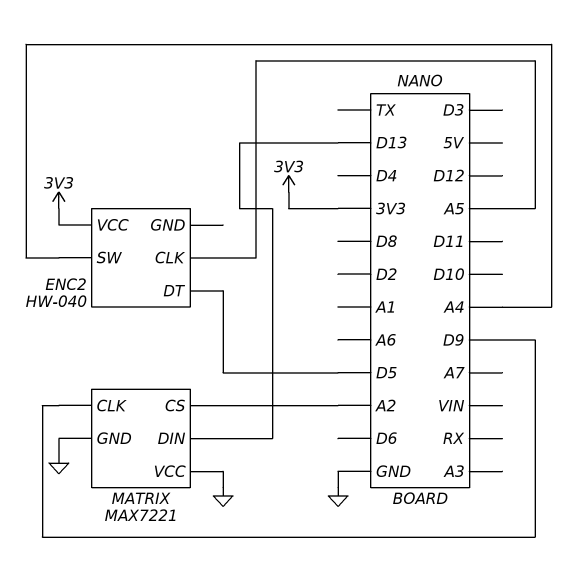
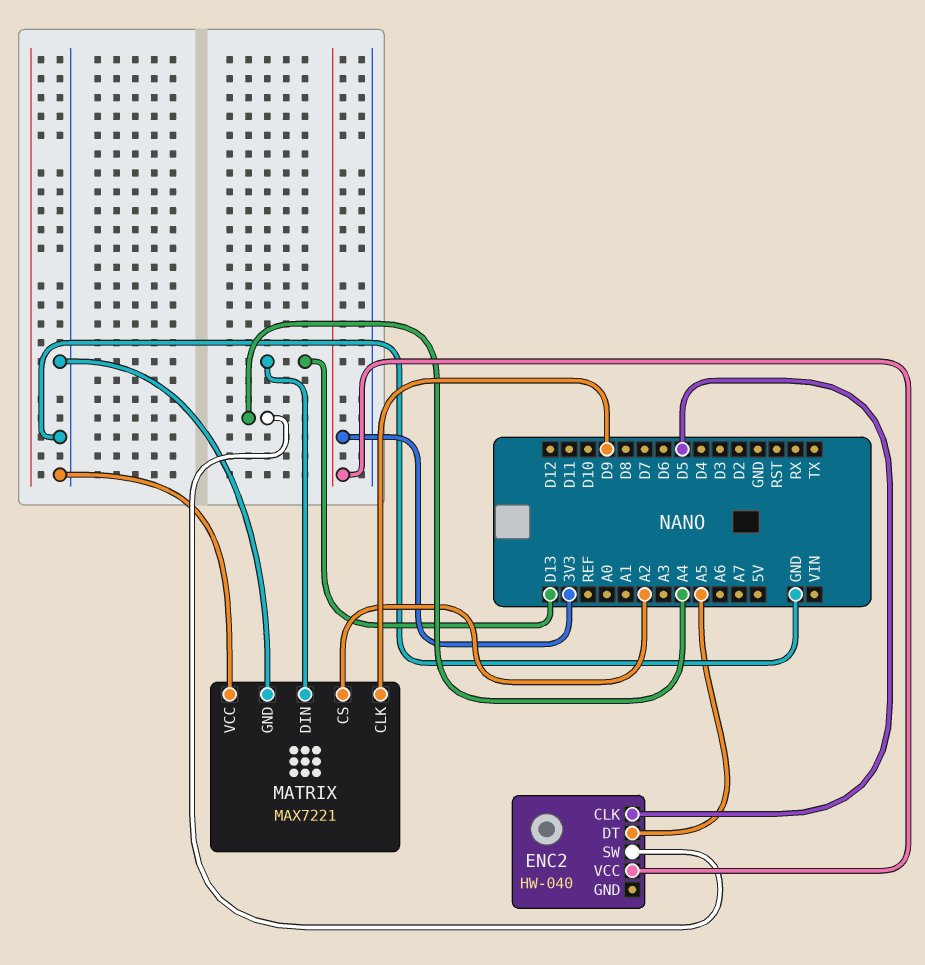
ENC2 pin CLK: A5 -> D5
ENC2 pin DT: D5 -> A5

